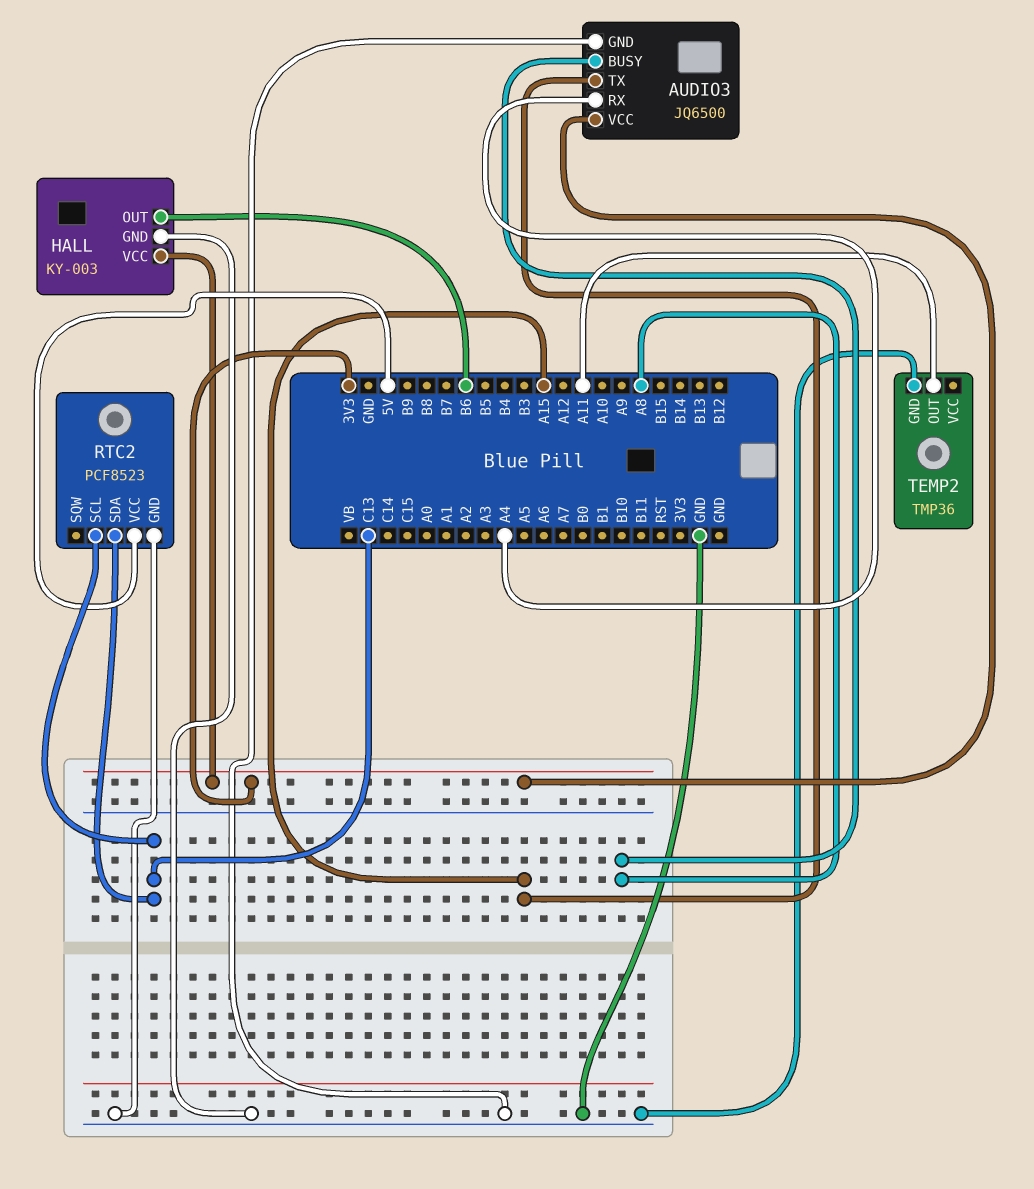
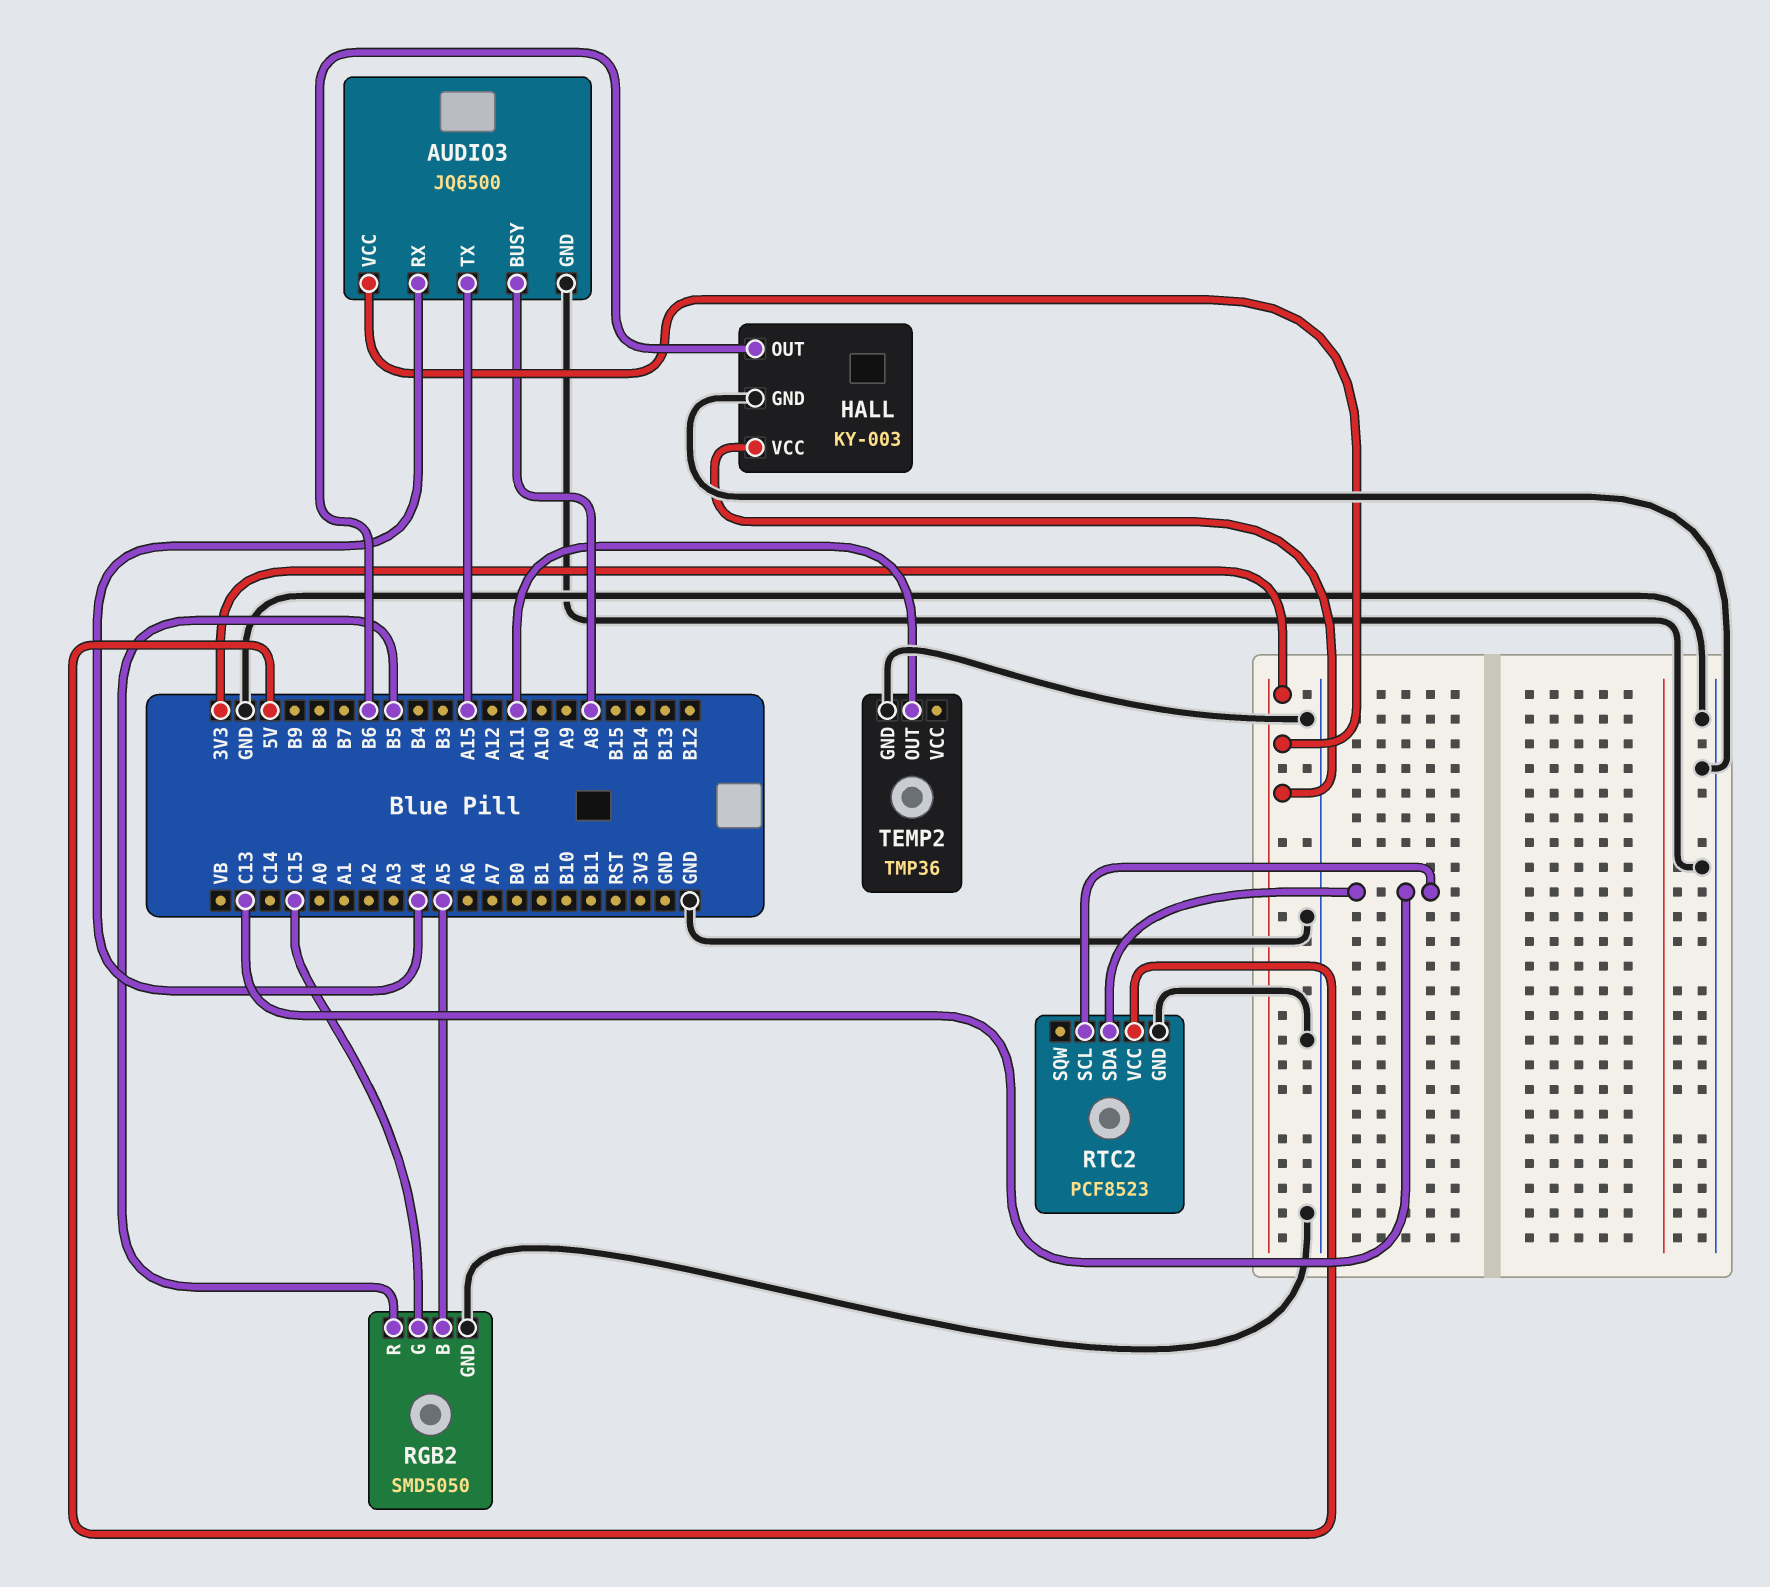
RGB2: none -> SMD5050
RGB2 pin B: none -> A5
RGB2 pin G: none -> C15
RGB2 pin GND: none -> GND
RGB2 pin R: none -> B5

